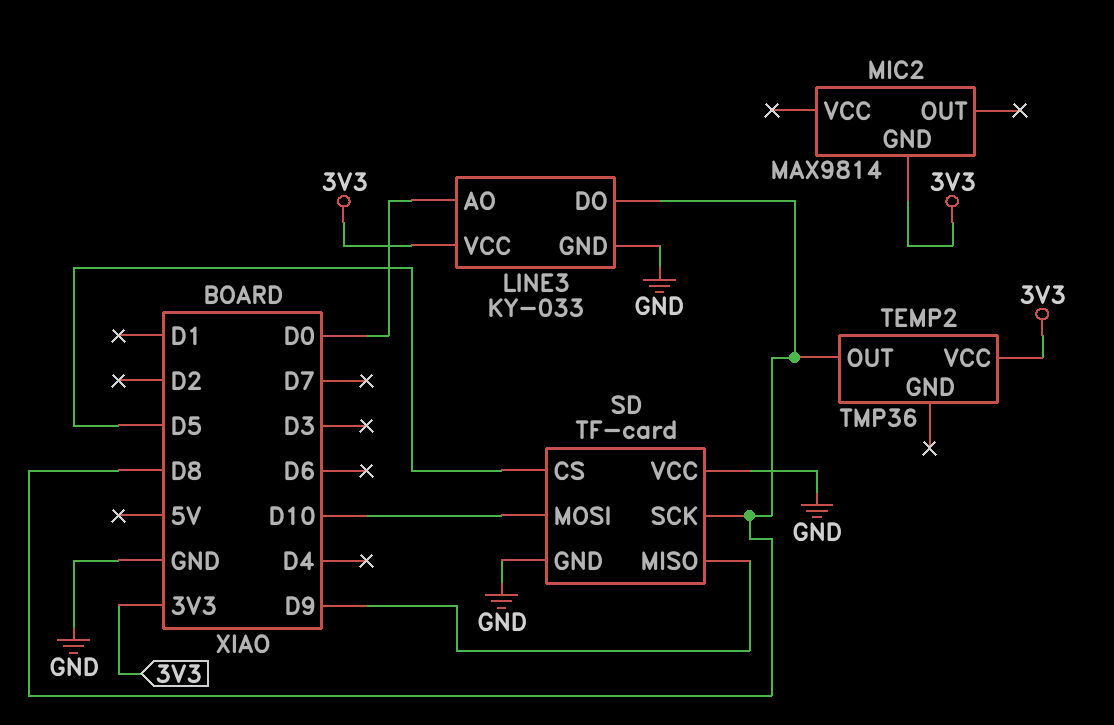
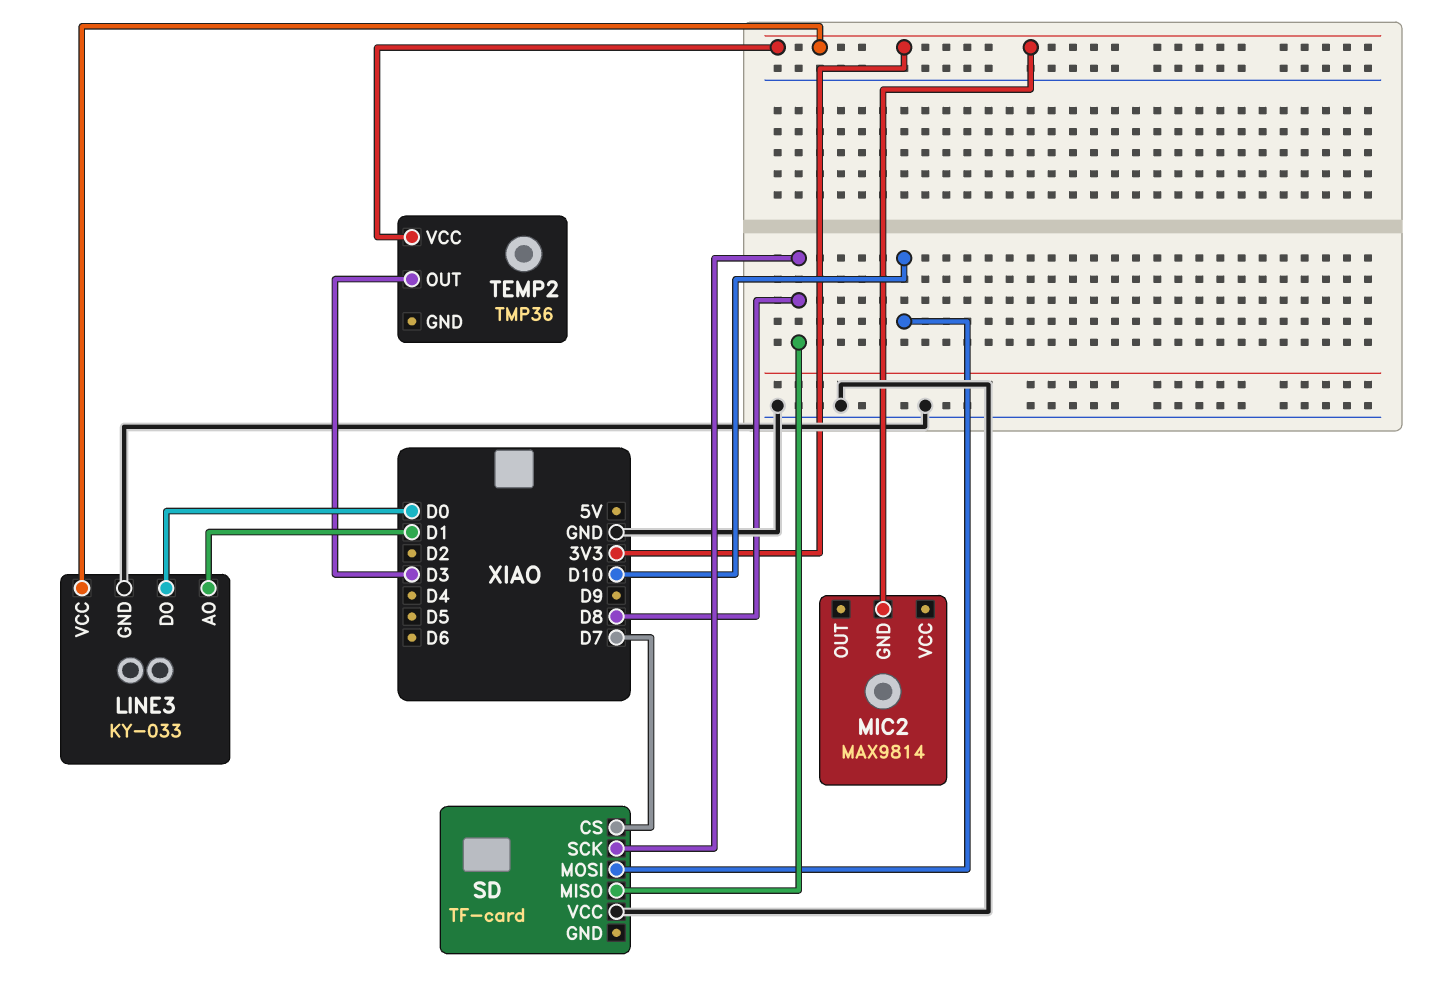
LINE3 pin AO: D0 -> D1
LINE3 pin DO: D8 -> D0
SD pin CS: D5 -> D7
SD pin GND: GND -> none
SD pin MISO: D9 -> D8
TEMP2 pin OUT: D8 -> D3

